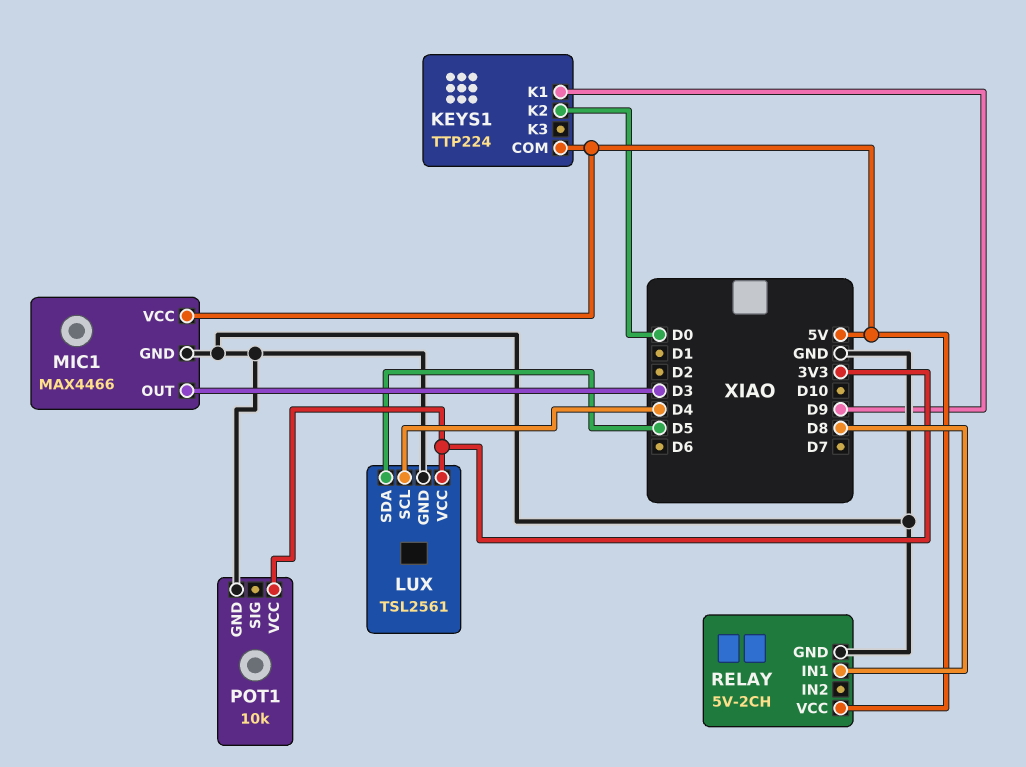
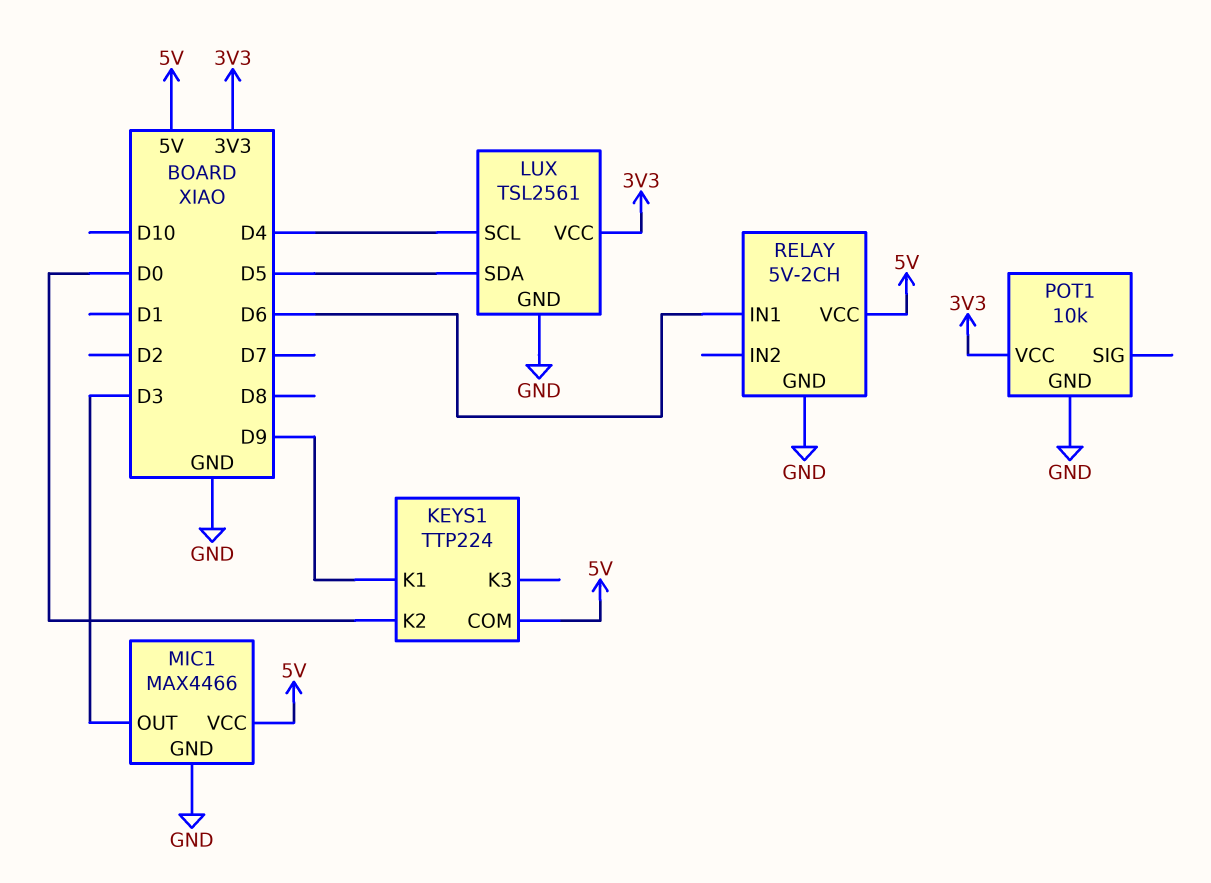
RELAY pin IN1: D8 -> D6

